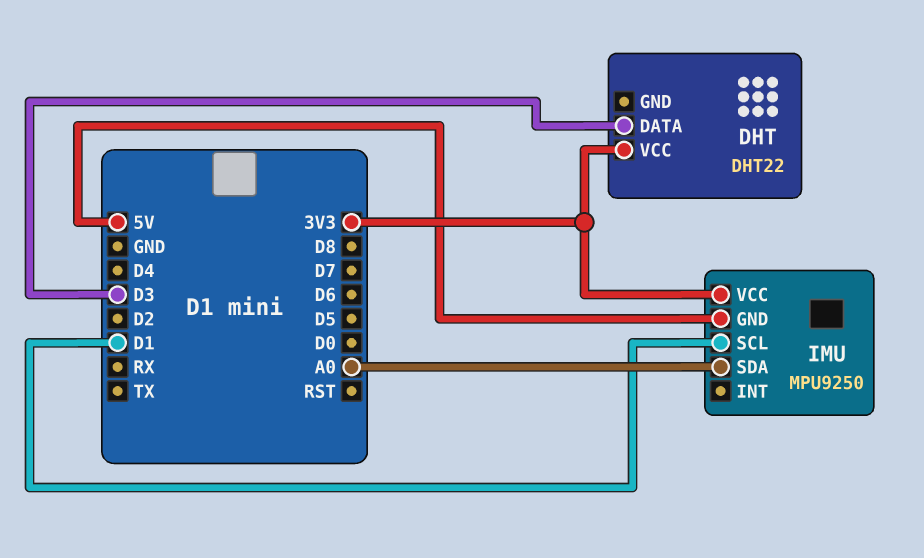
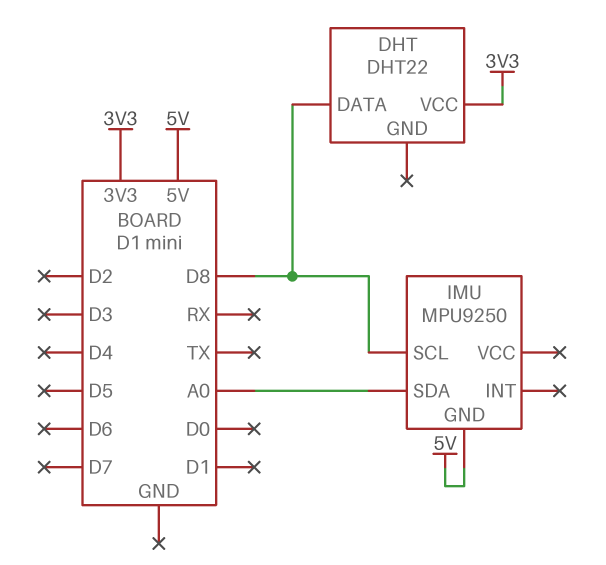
DHT pin DATA: D3 -> D8
IMU pin SCL: D1 -> D8
IMU pin VCC: 3V3 -> none

